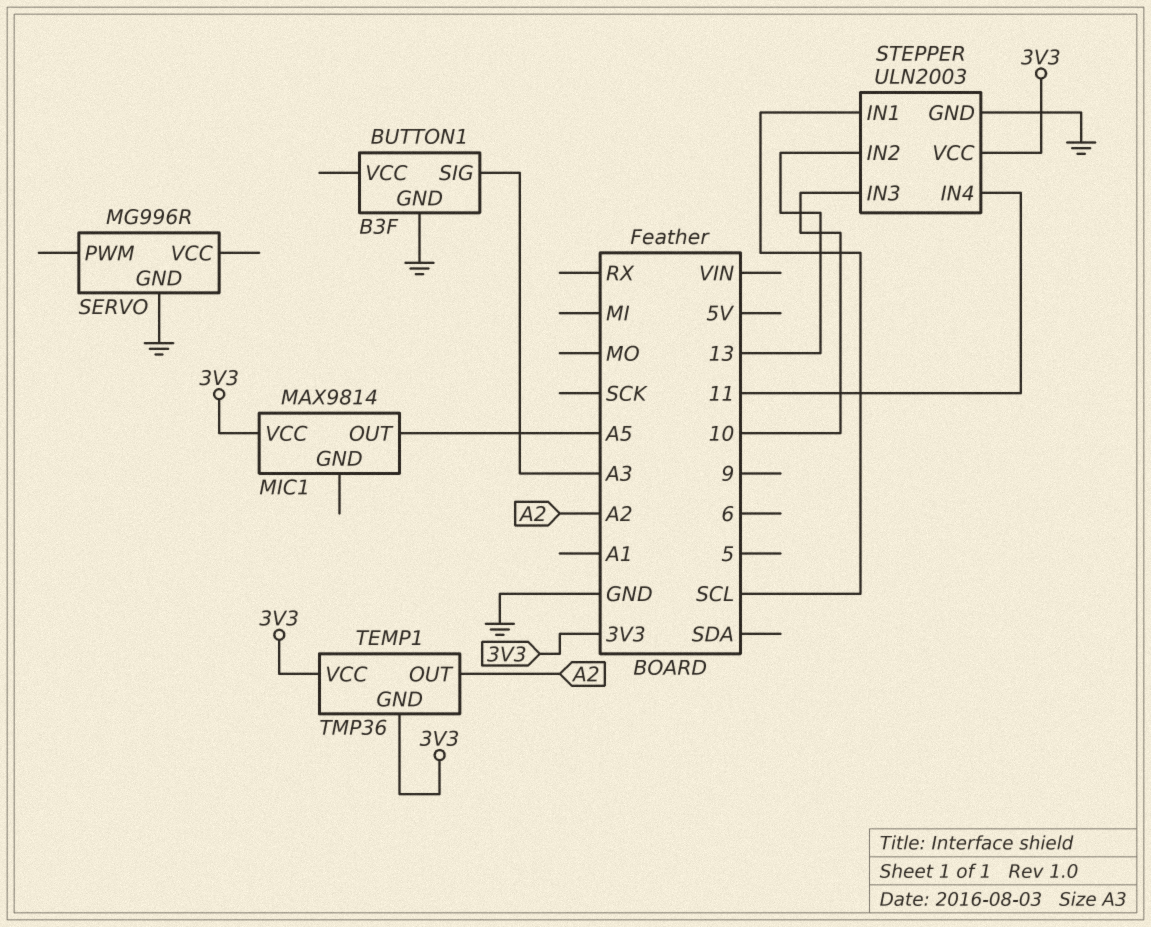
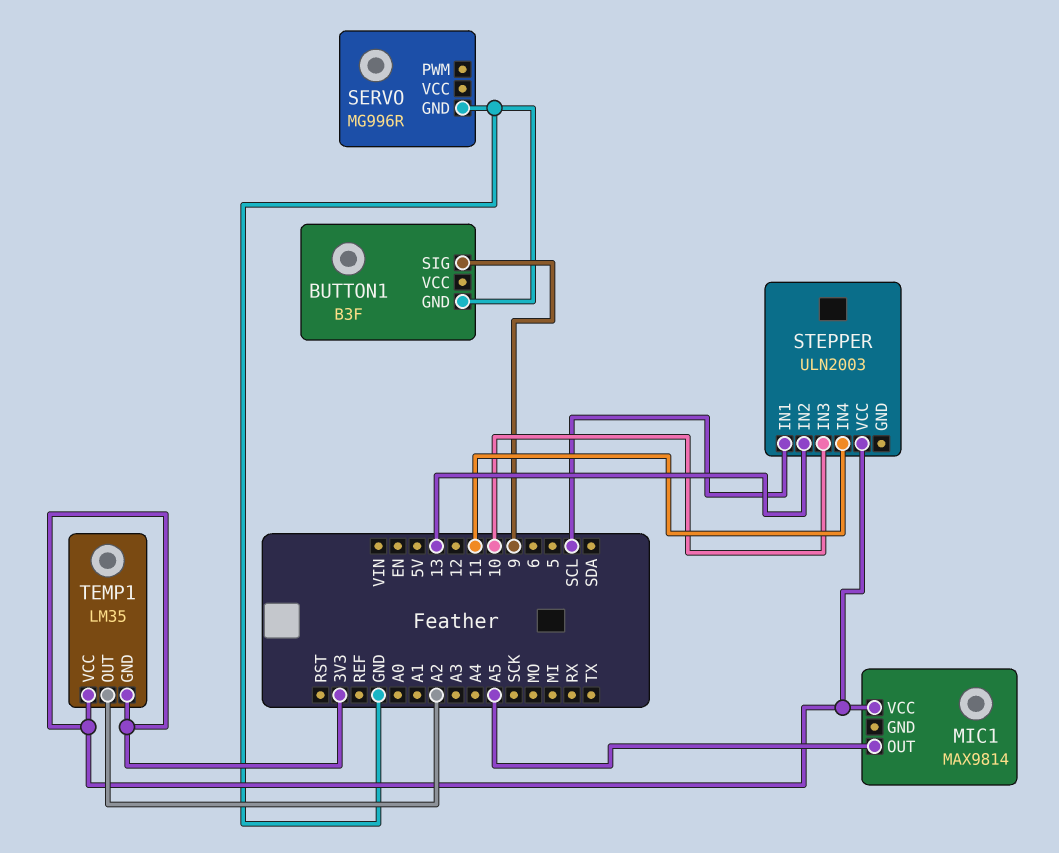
BUTTON1 pin SIG: A3 -> 9
STEPPER pin GND: GND -> none
TEMP1: TMP36 -> LM35

